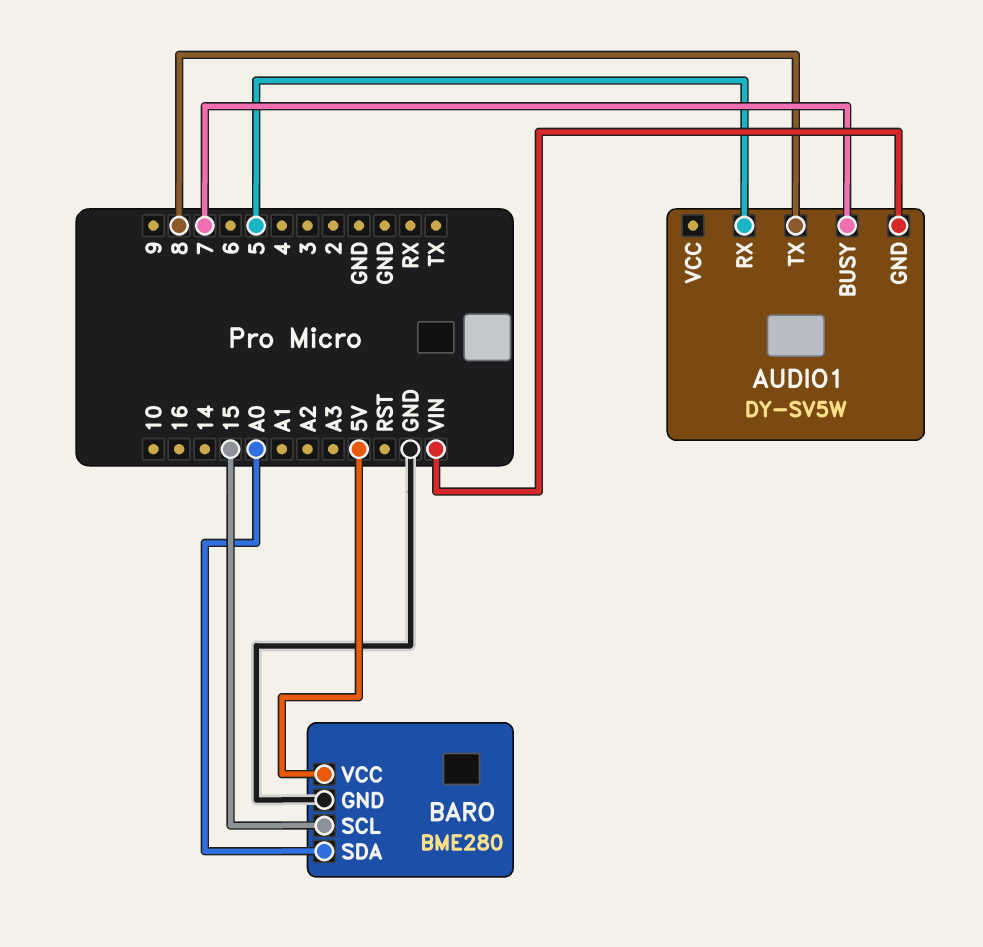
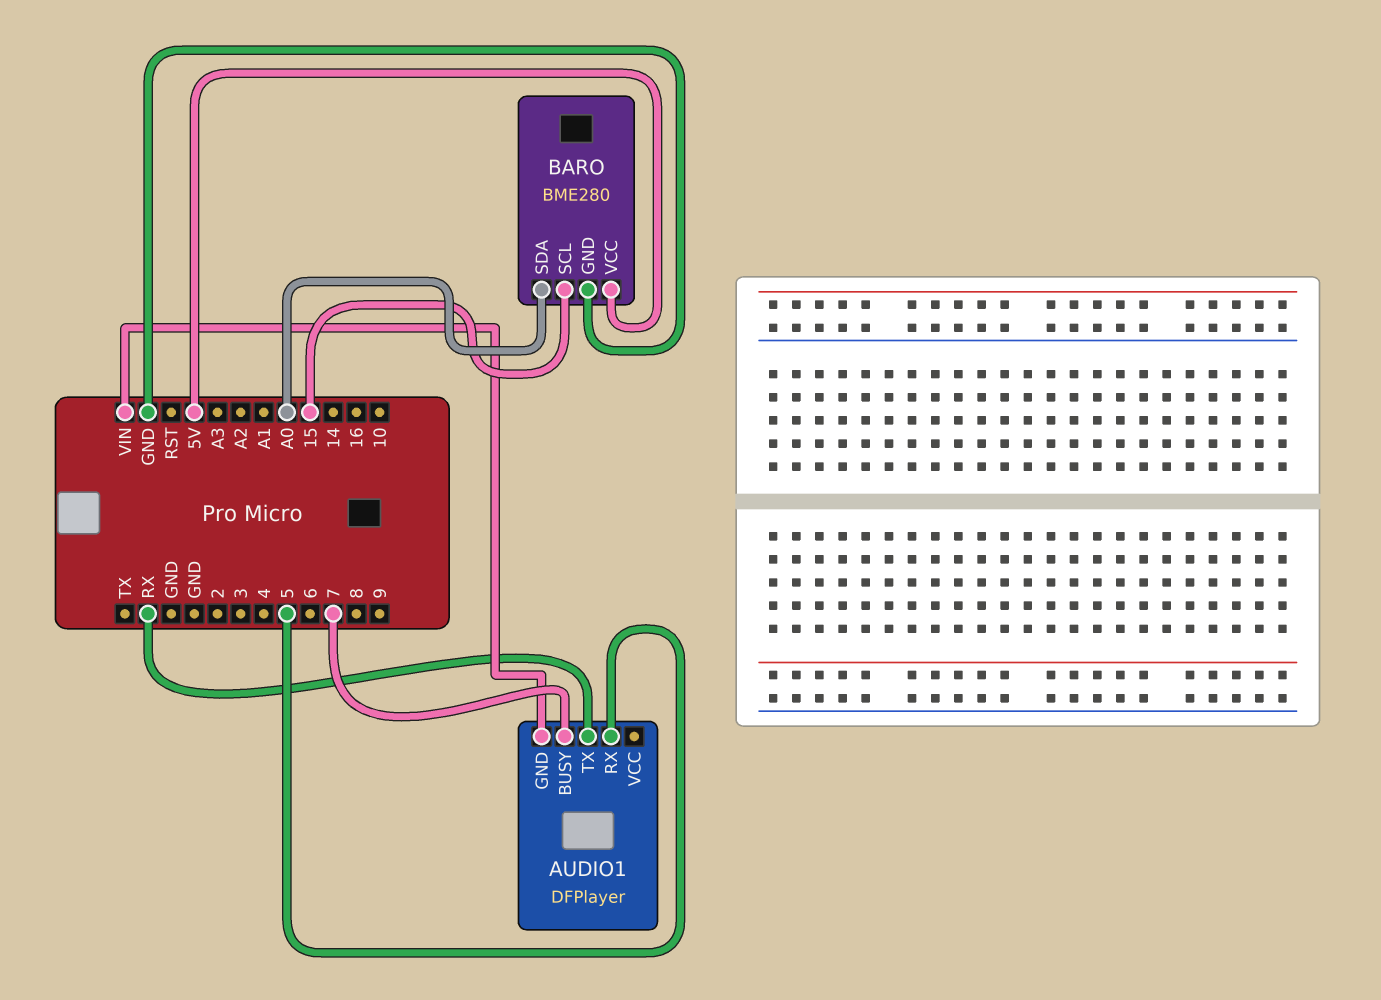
AUDIO1: DY-SV5W -> DFPlayer
AUDIO1 pin TX: 8 -> RX

